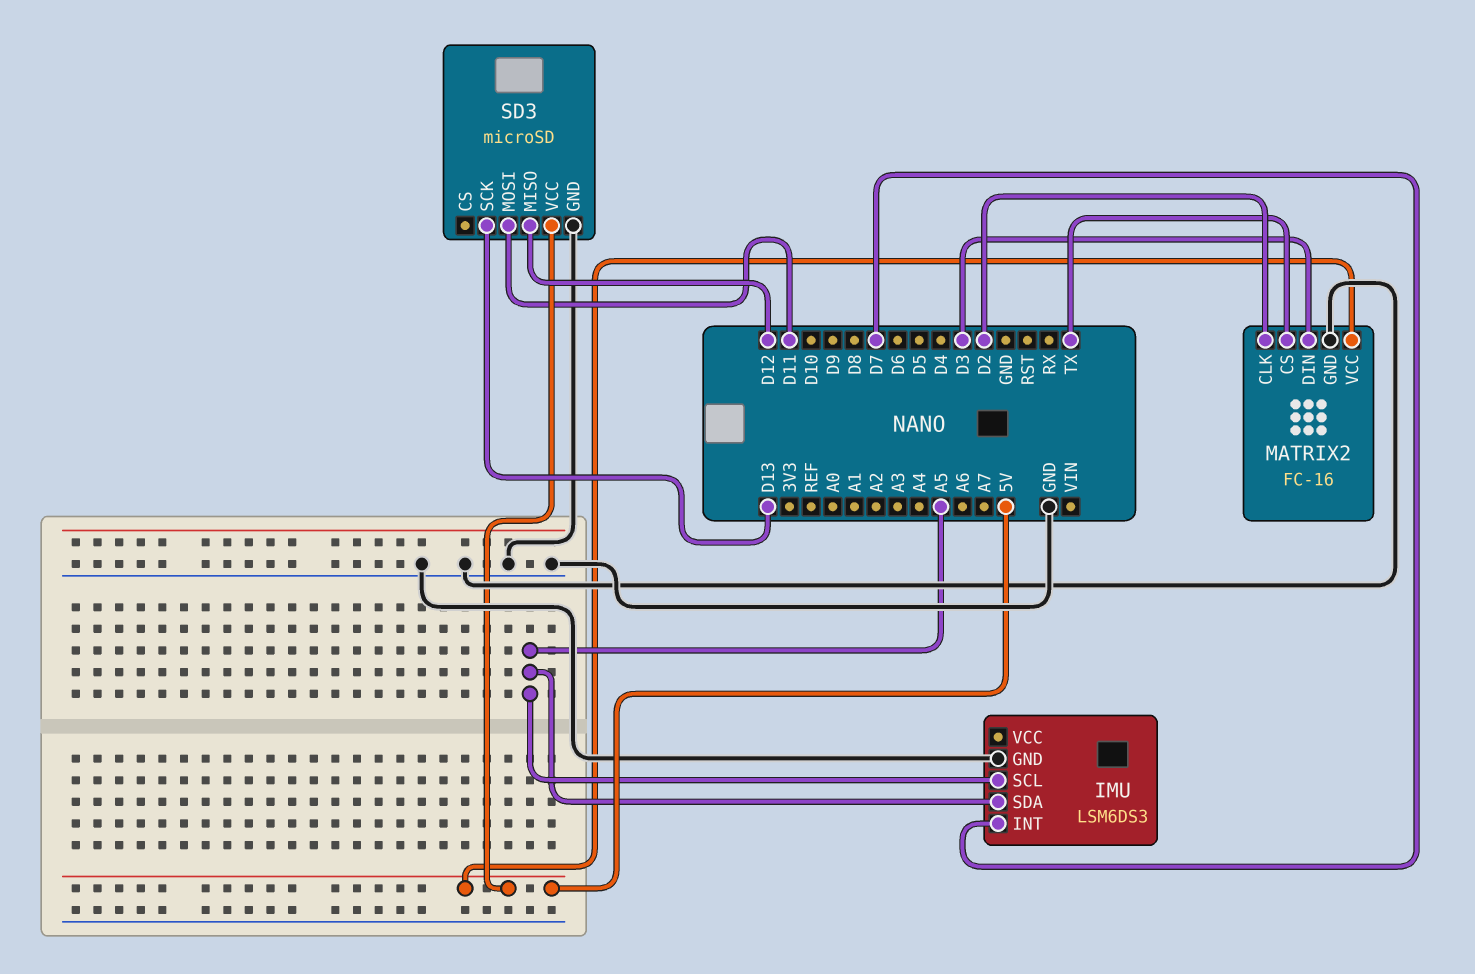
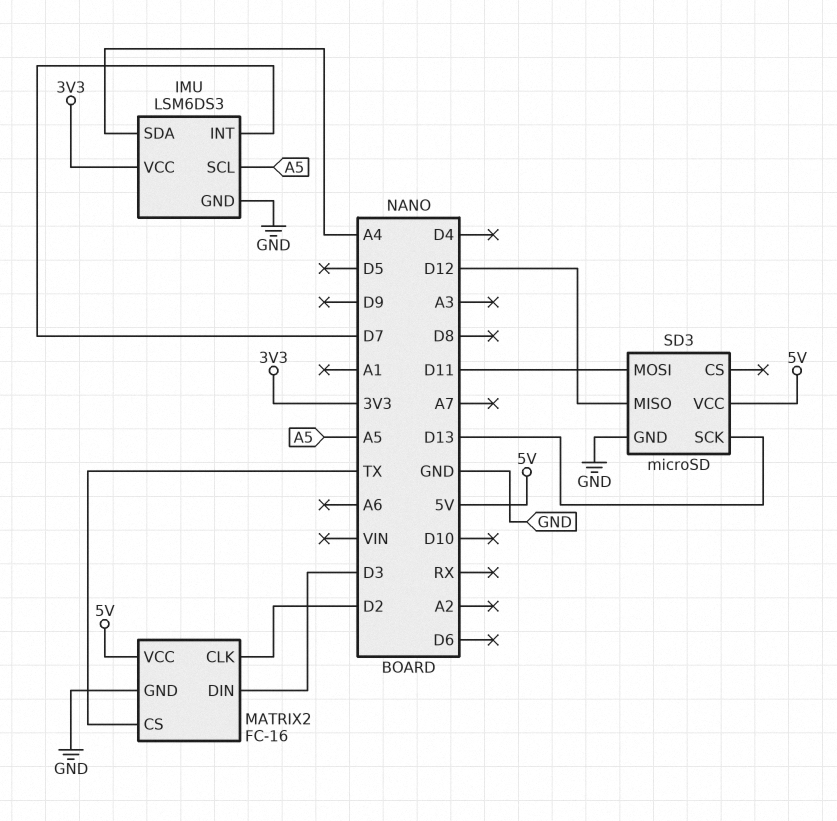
IMU pin SDA: A5 -> A4
IMU pin VCC: none -> 3V3

